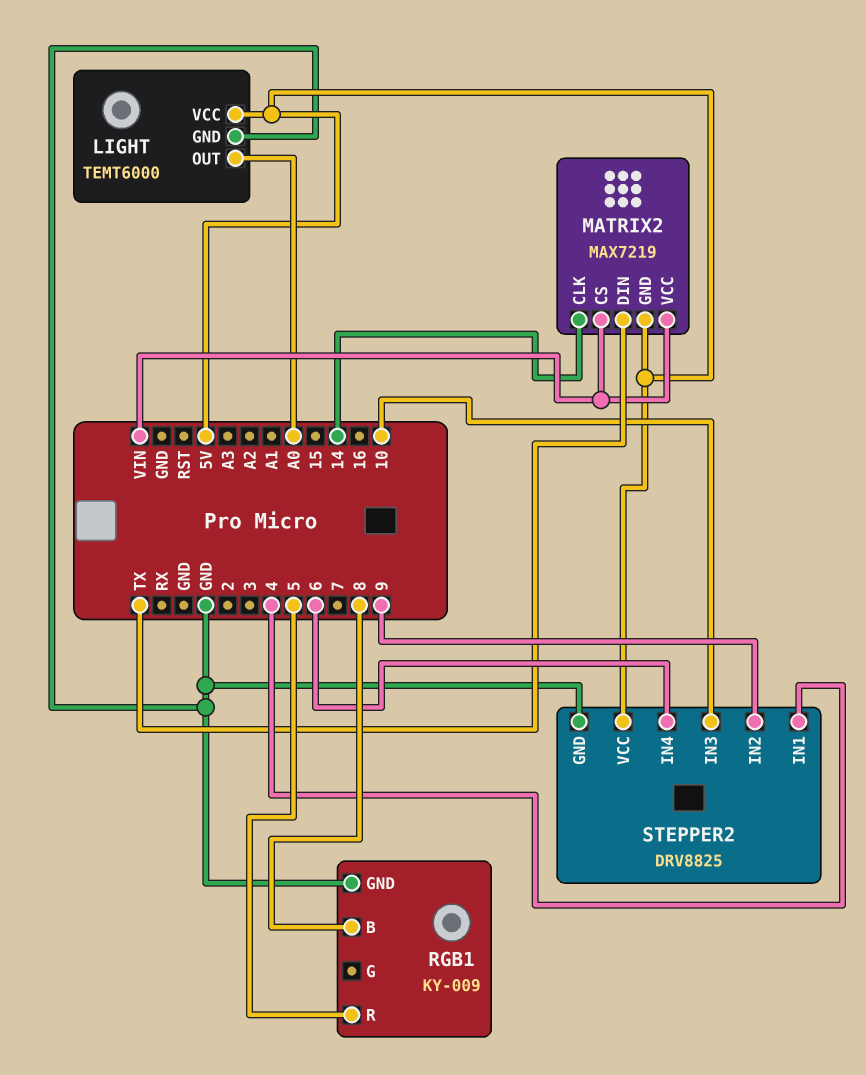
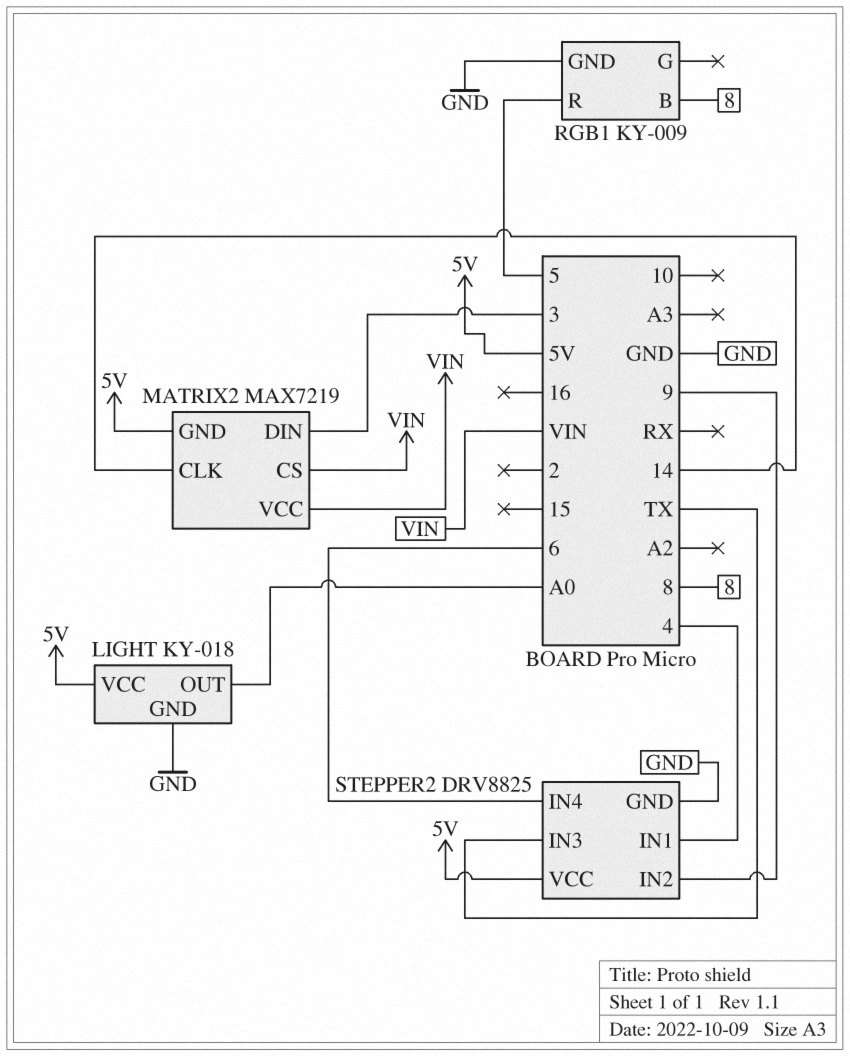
LIGHT: TEMT6000 -> KY-018
MATRIX2 pin DIN: TX -> 3
STEPPER2 pin IN3: 10 -> TX

